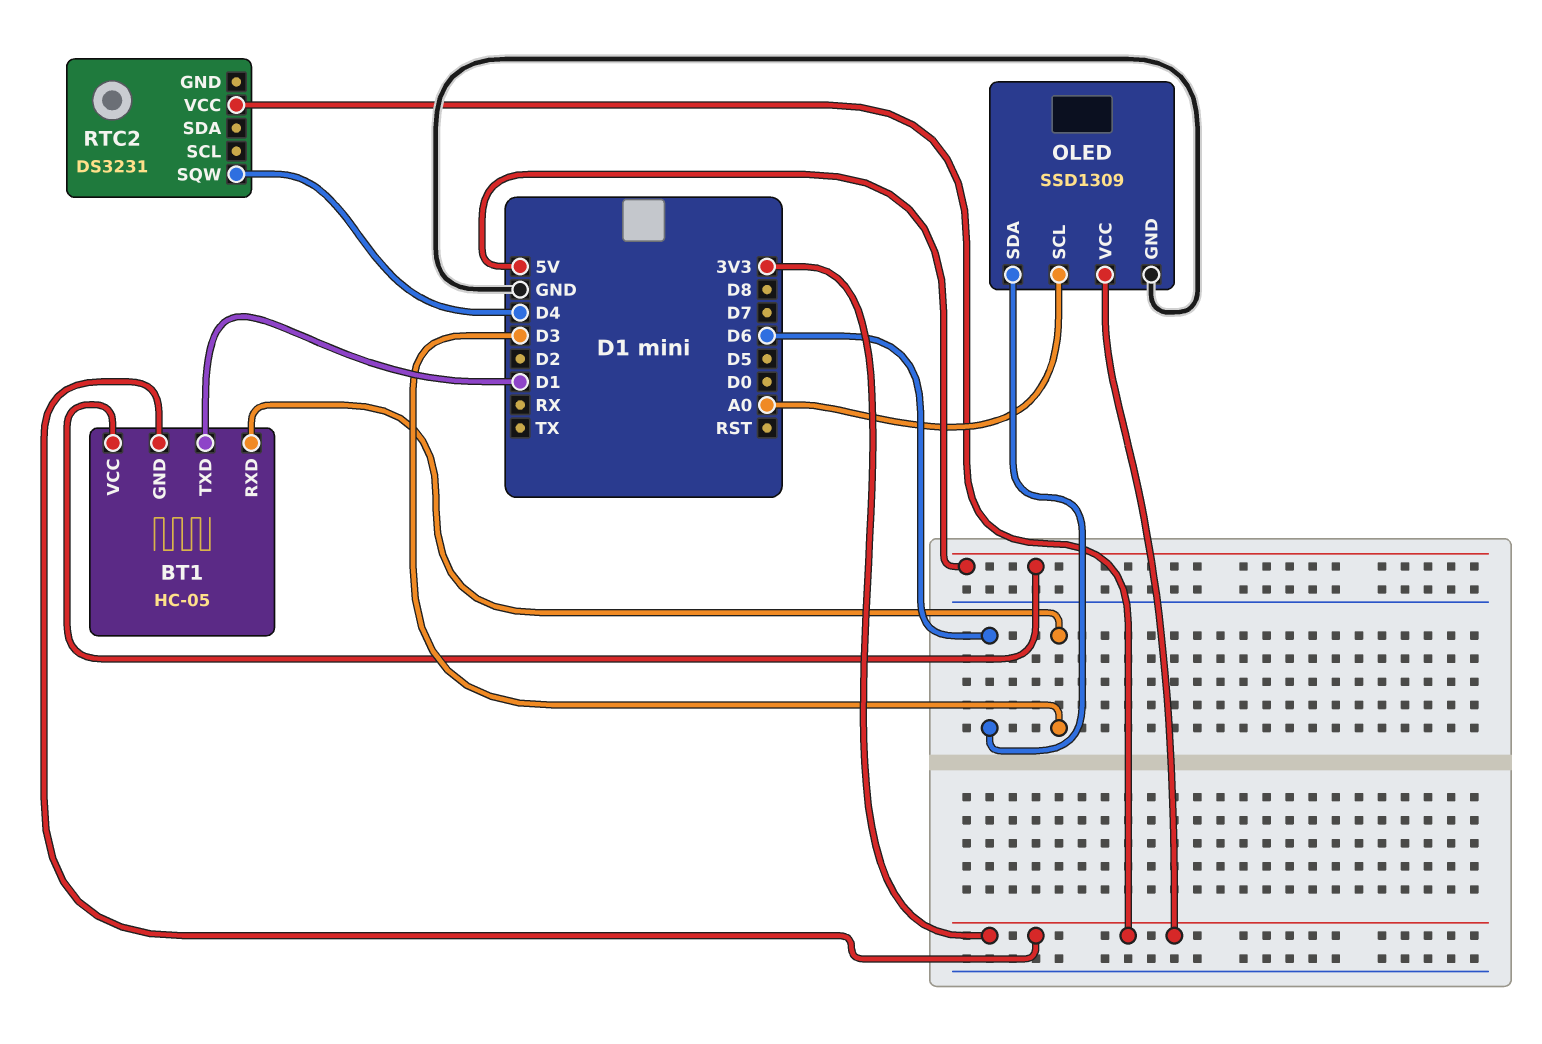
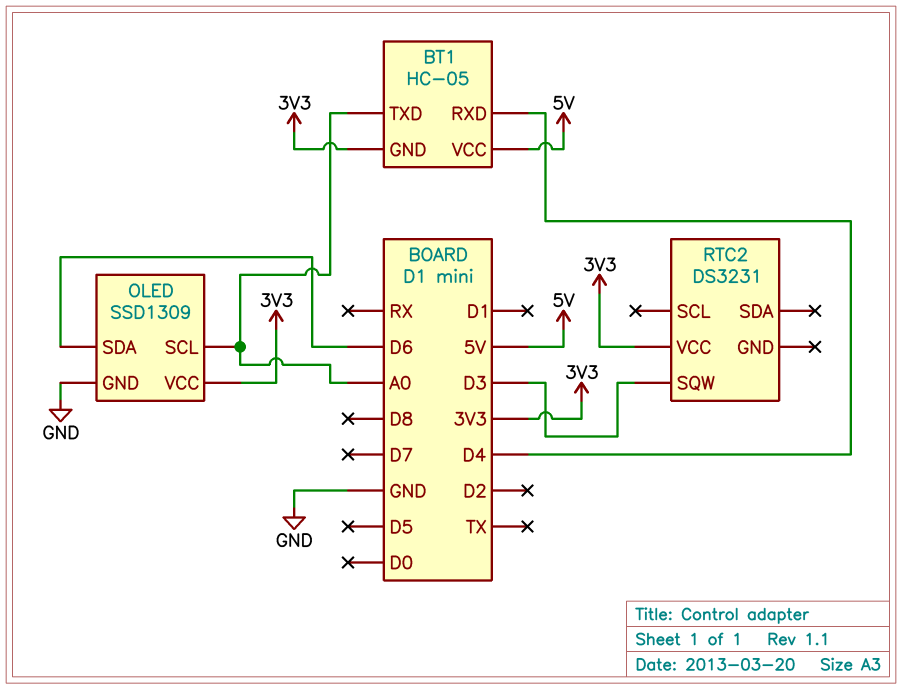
BT1 pin RXD: D3 -> D4
BT1 pin TXD: D1 -> A0
RTC2 pin SQW: D4 -> D3

